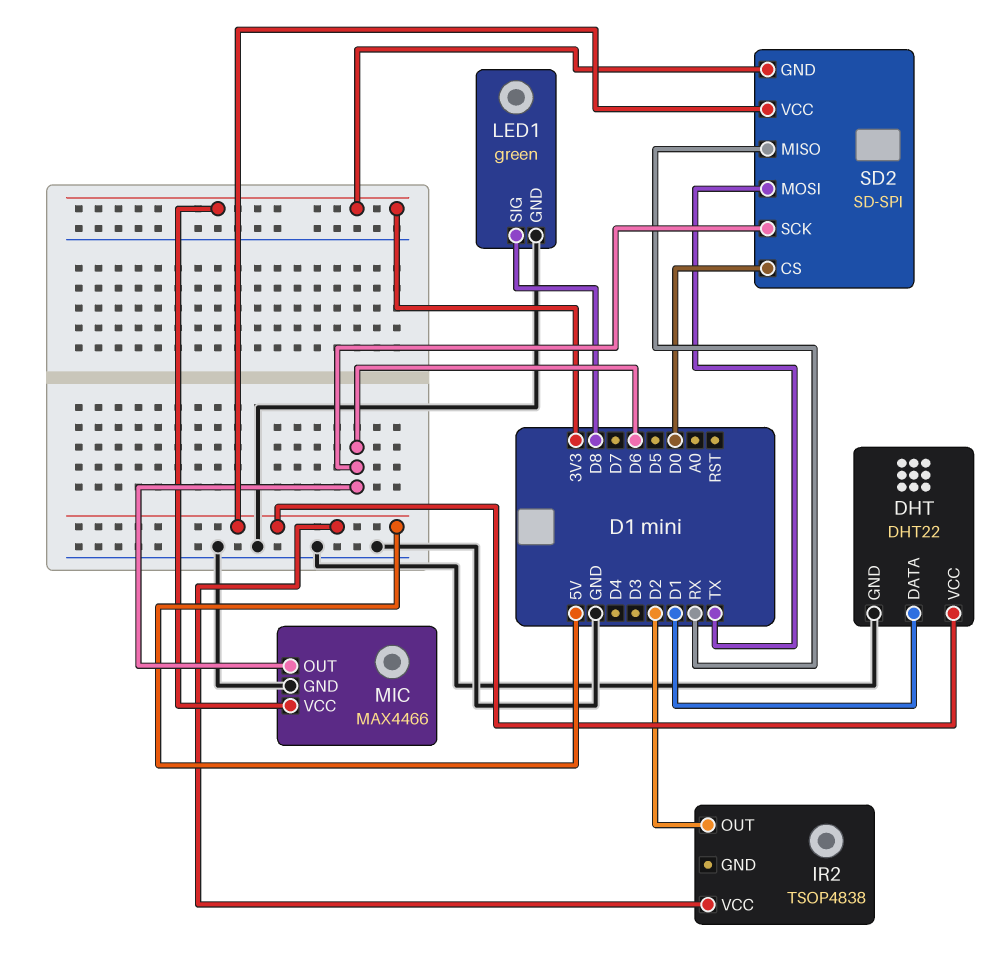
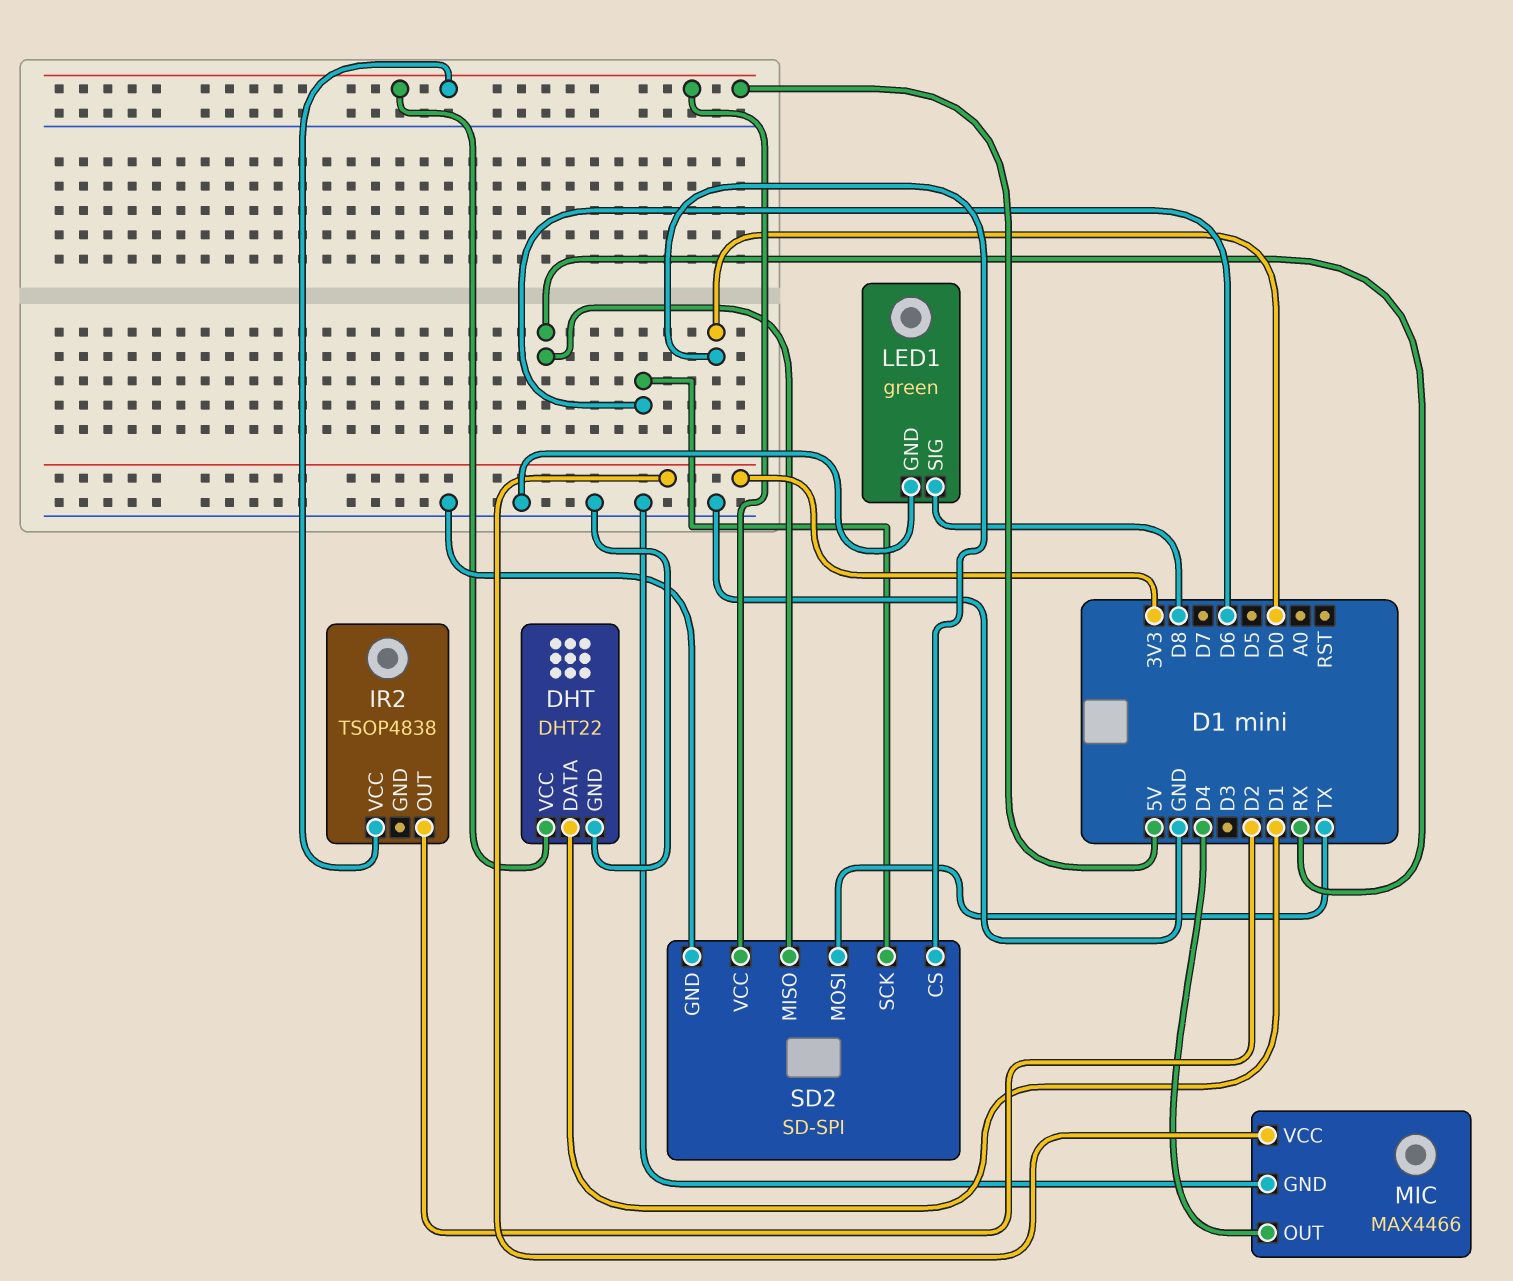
MIC pin OUT: D6 -> D4
SD2 pin GND: 3V3 -> GND

